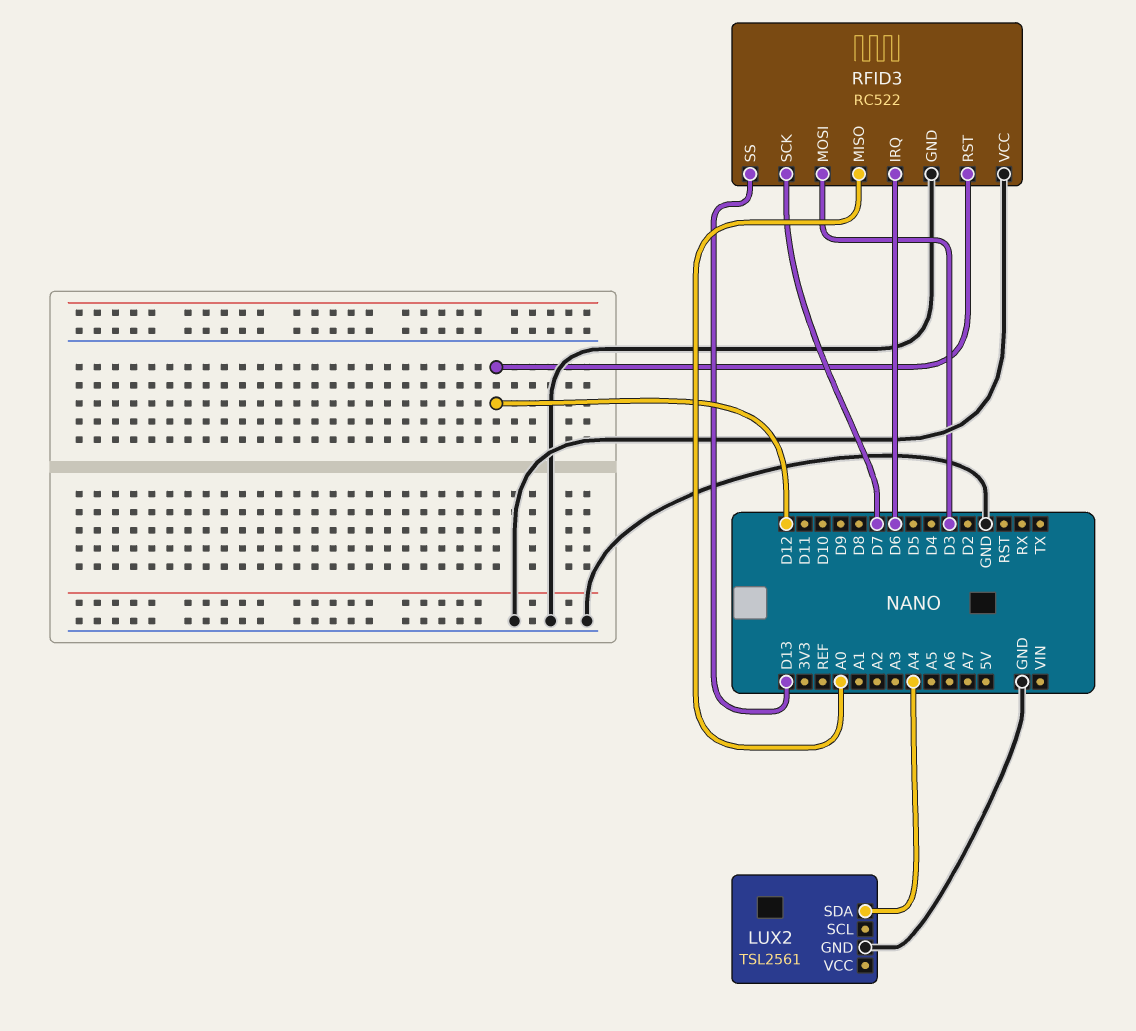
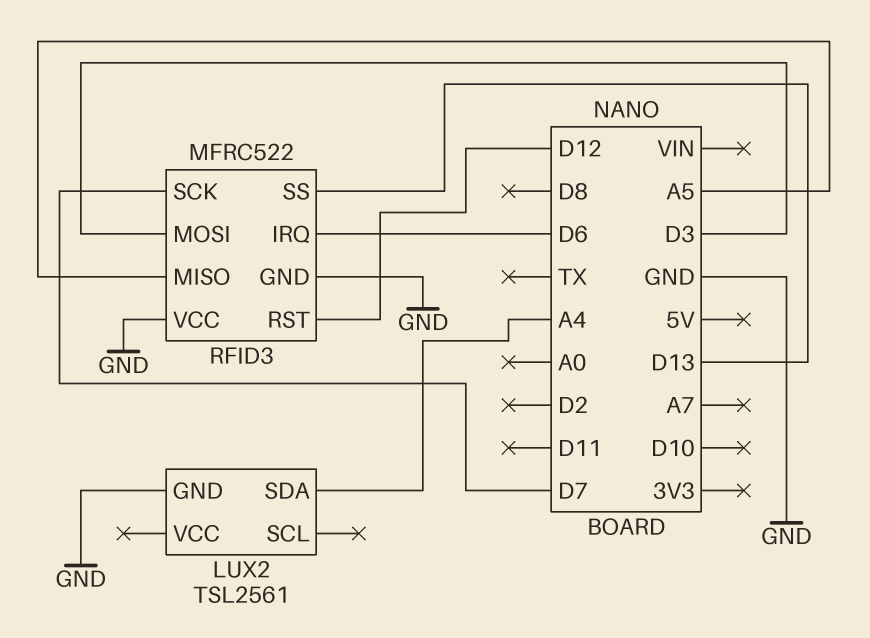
RFID3: RC522 -> MFRC522
RFID3 pin MISO: A0 -> A5

